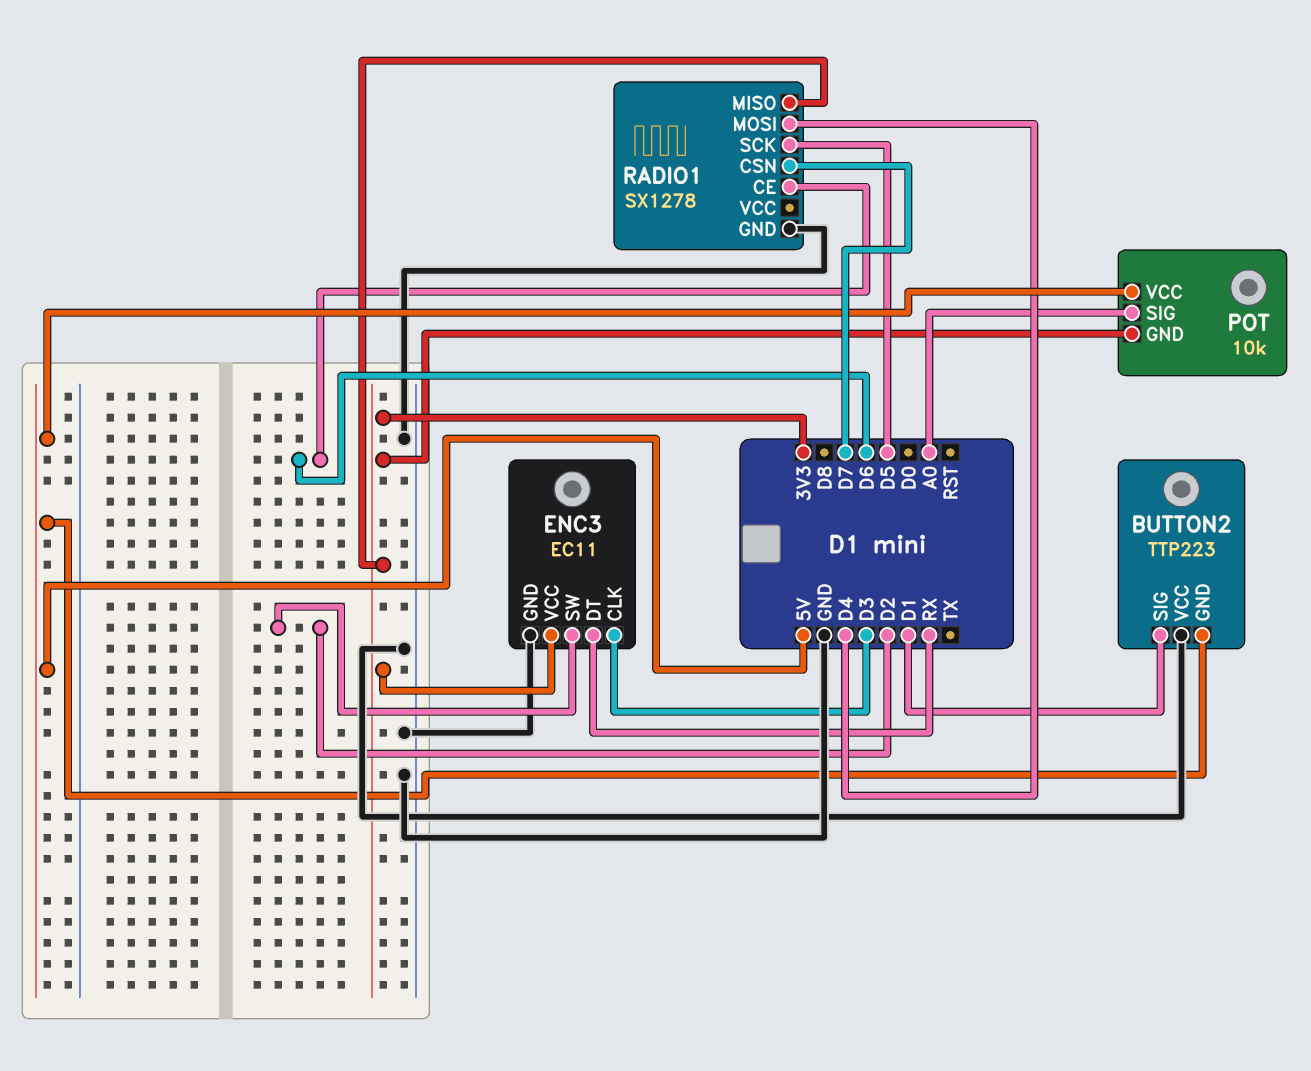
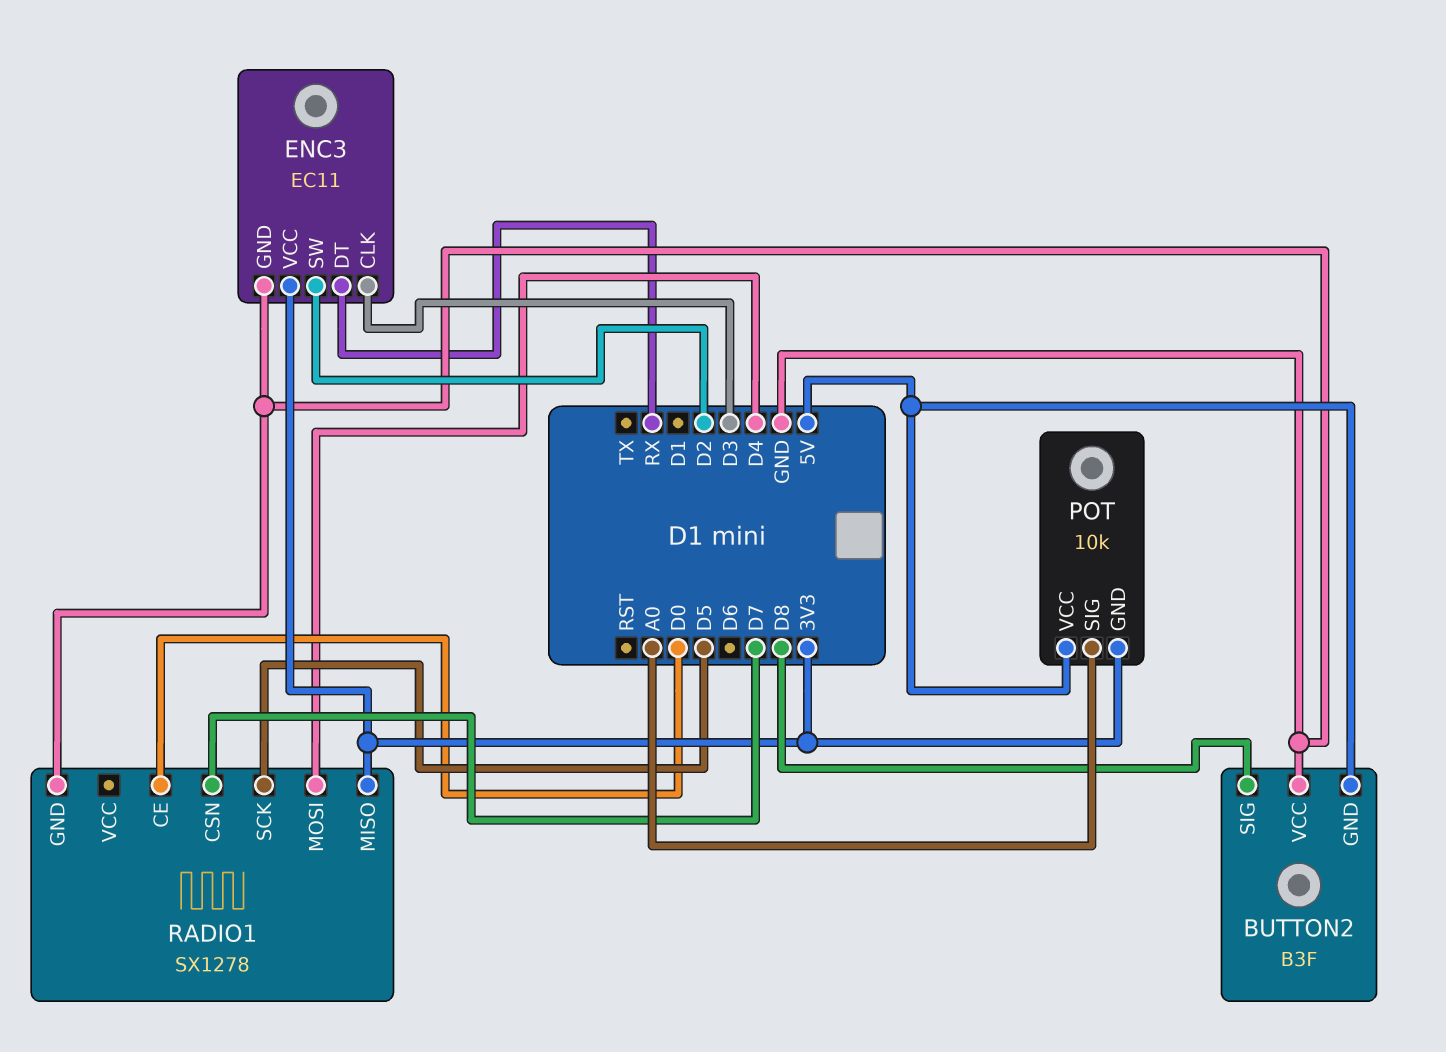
BUTTON2: TTP223 -> B3F
BUTTON2 pin SIG: D1 -> D8
RADIO1 pin CE: D6 -> D0

